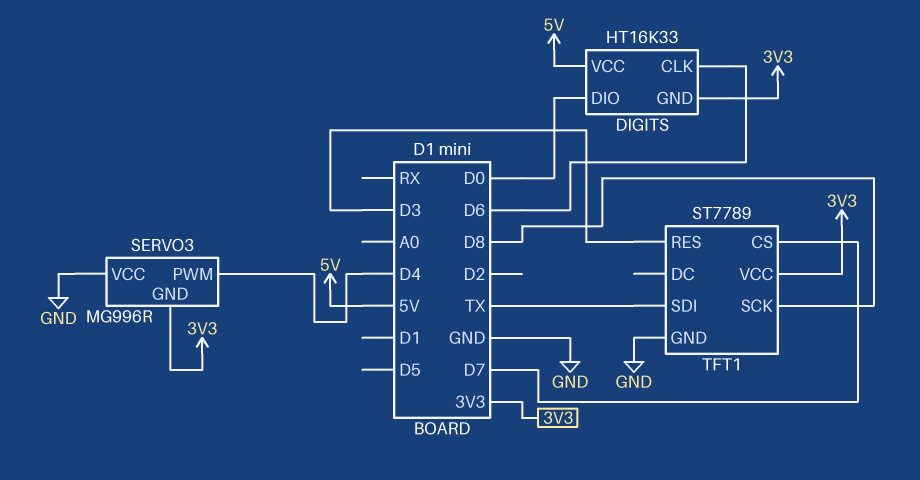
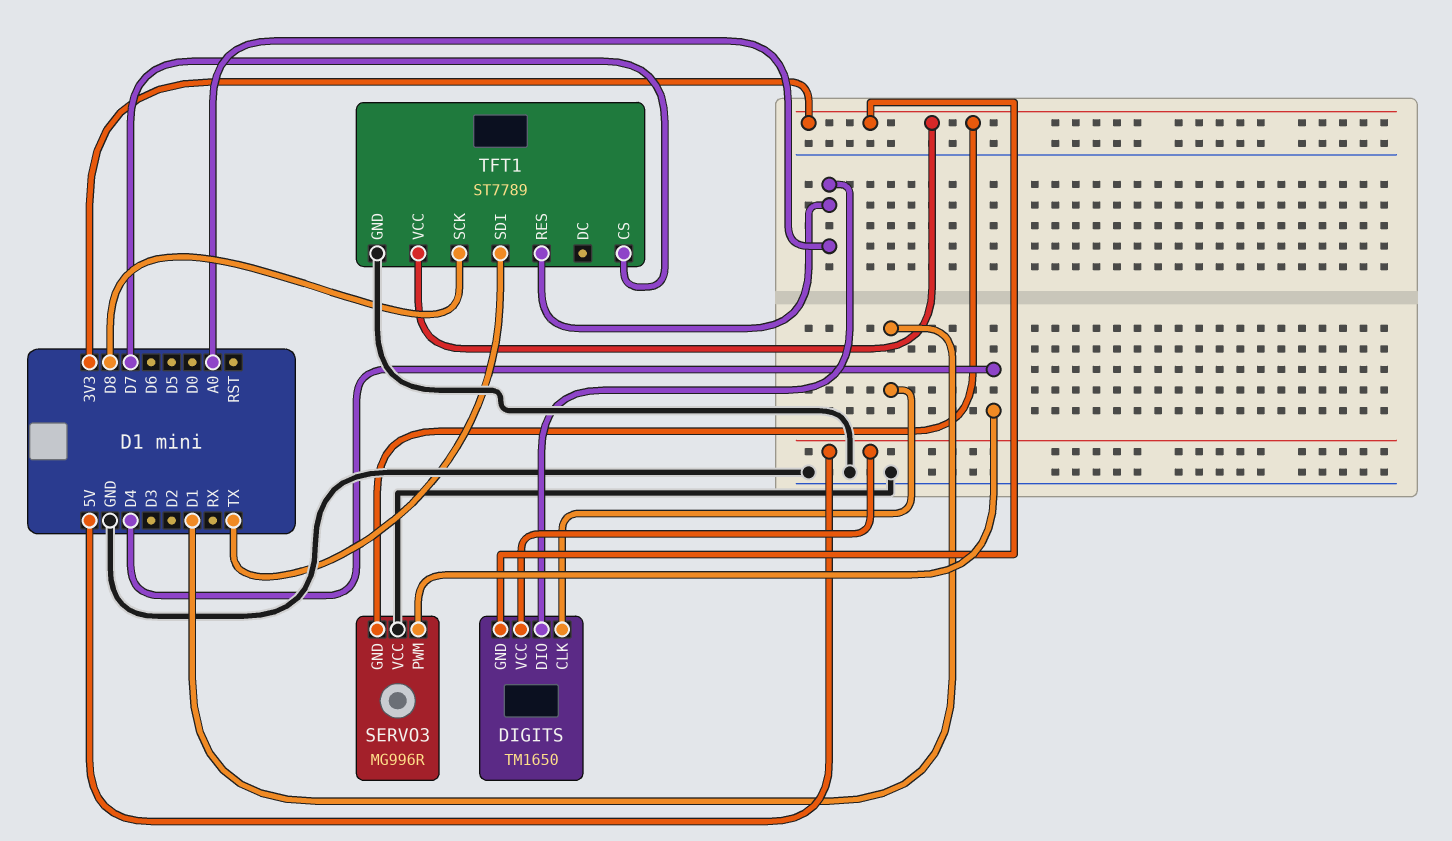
DIGITS: HT16K33 -> TM1650
DIGITS pin CLK: D6 -> D1
DIGITS pin DIO: D0 -> A0
TFT1 pin RES: D3 -> A0

